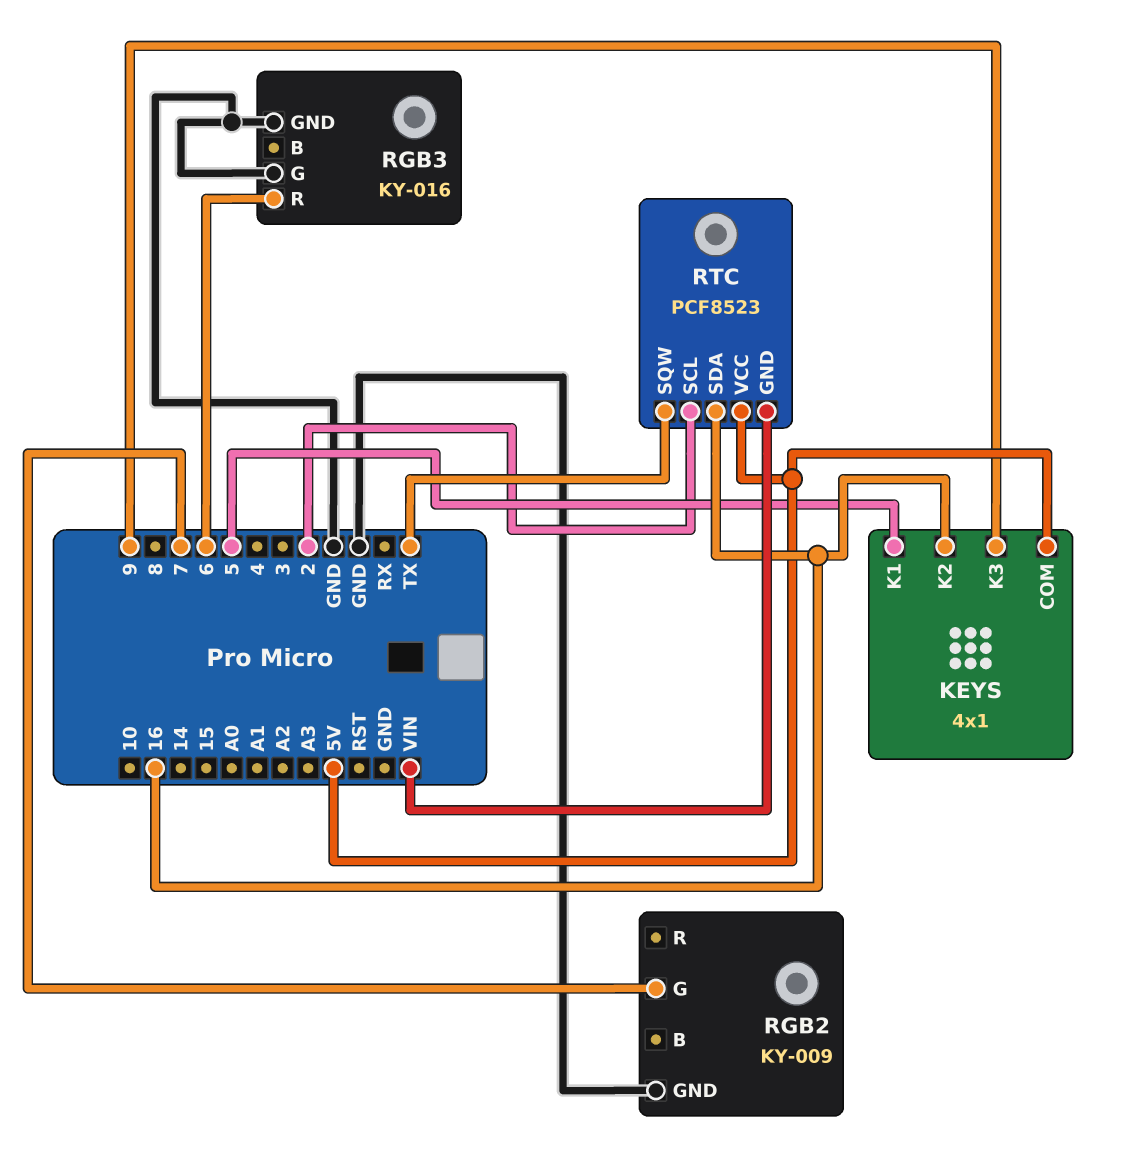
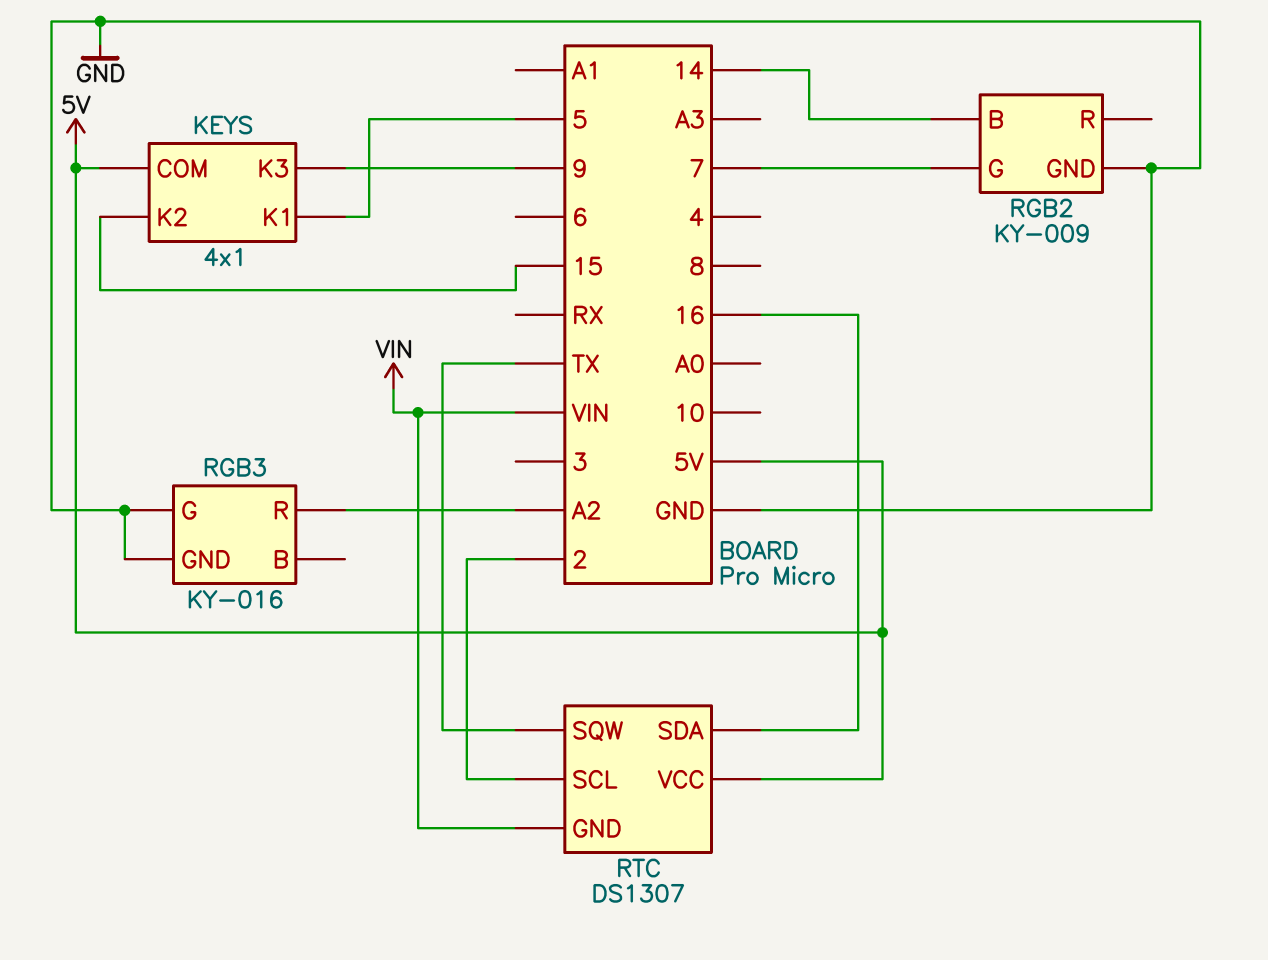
KEYS pin K2: 16 -> 15
RGB2 pin B: none -> 14
RGB3 pin R: 6 -> A2
RTC: PCF8523 -> DS1307

